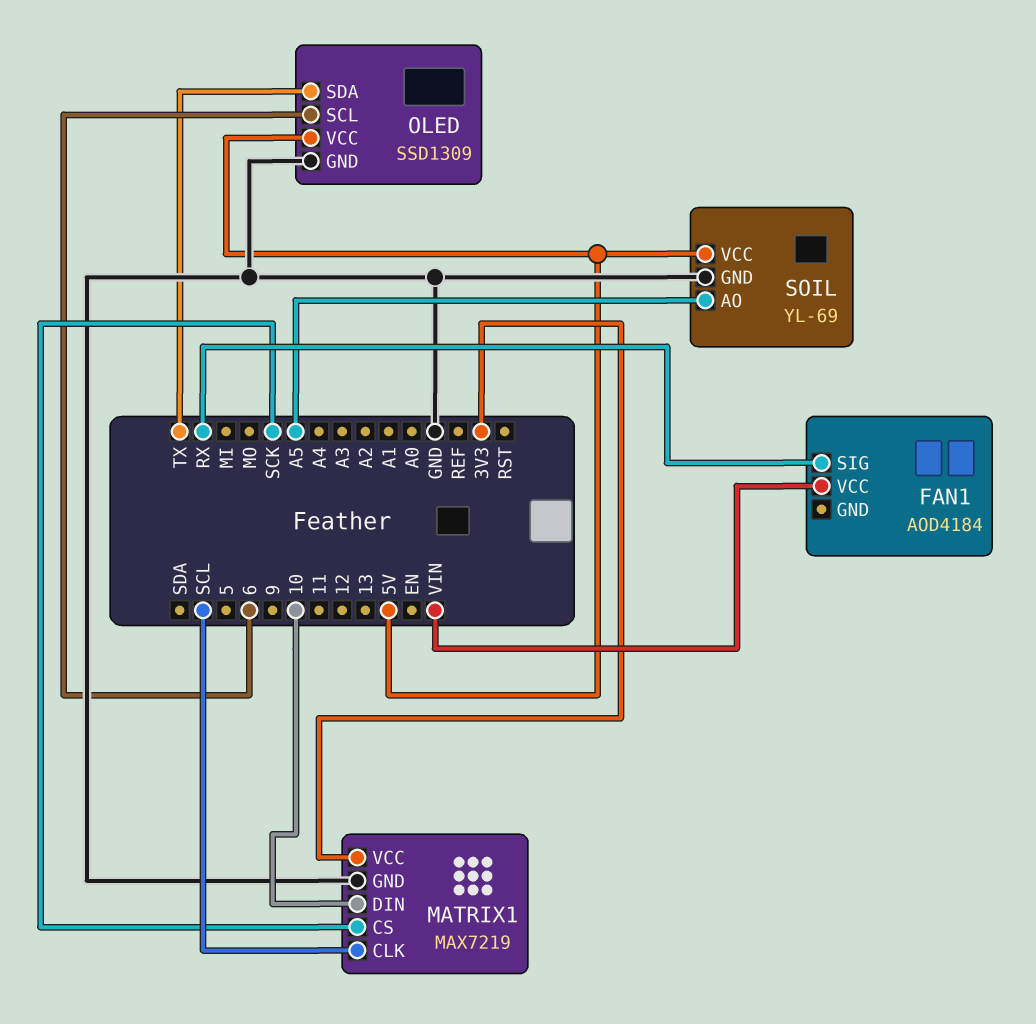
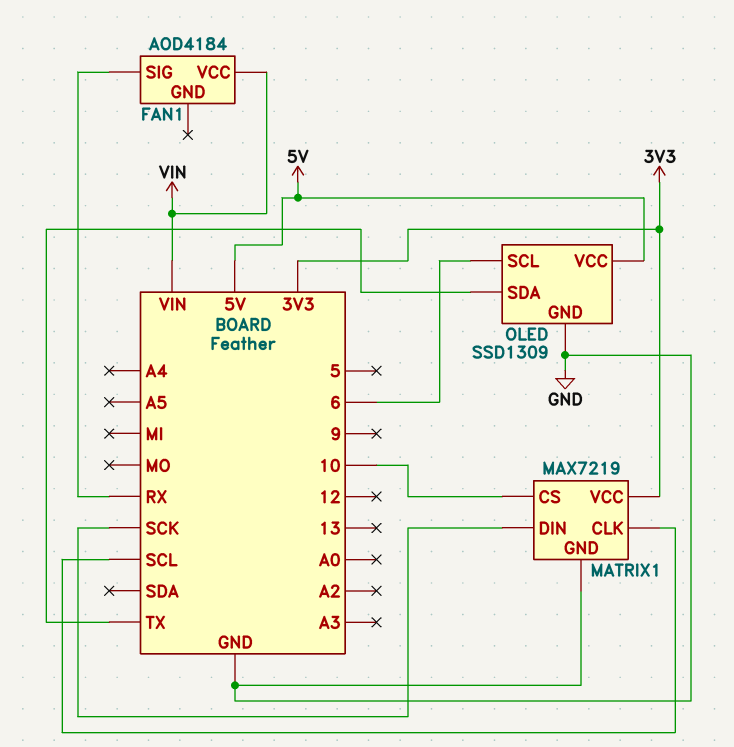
MATRIX1 pin CS: SCK -> 10
MATRIX1 pin DIN: 10 -> SCK
SOIL: YL-69 -> none
SOIL pin AO: A5 -> none
SOIL pin GND: GND -> none
SOIL pin VCC: 5V -> none

